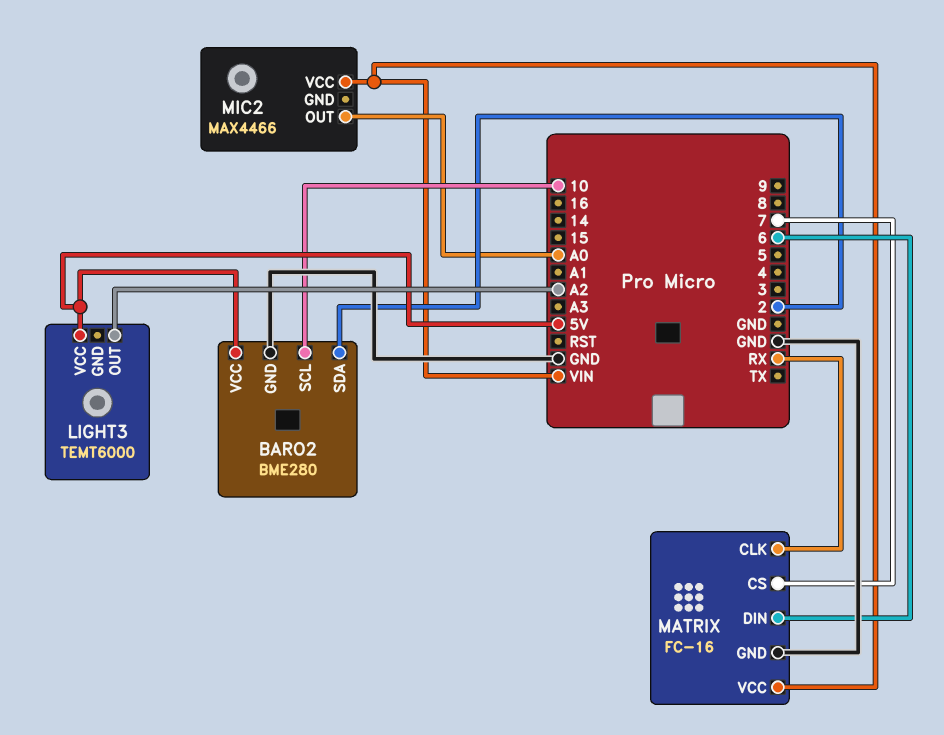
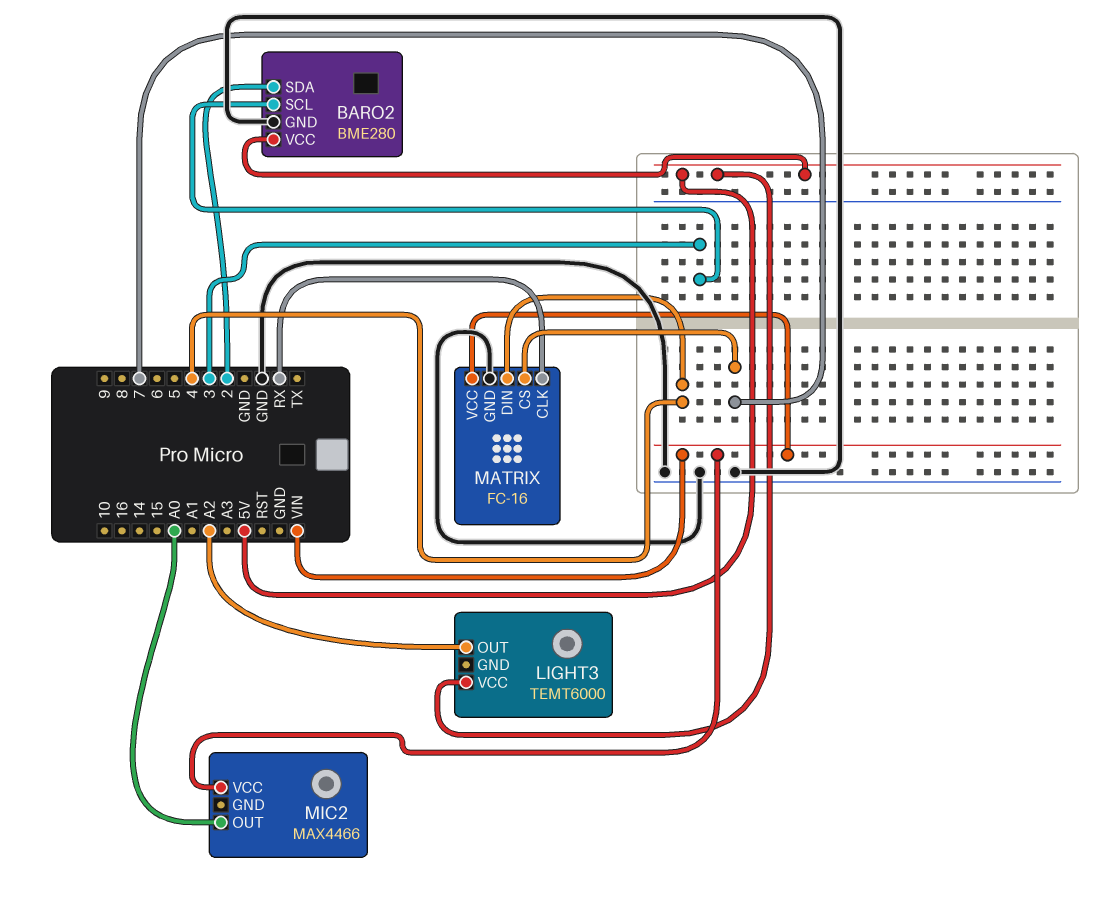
BARO2 pin SCL: 10 -> 3
MATRIX pin DIN: 6 -> 4

